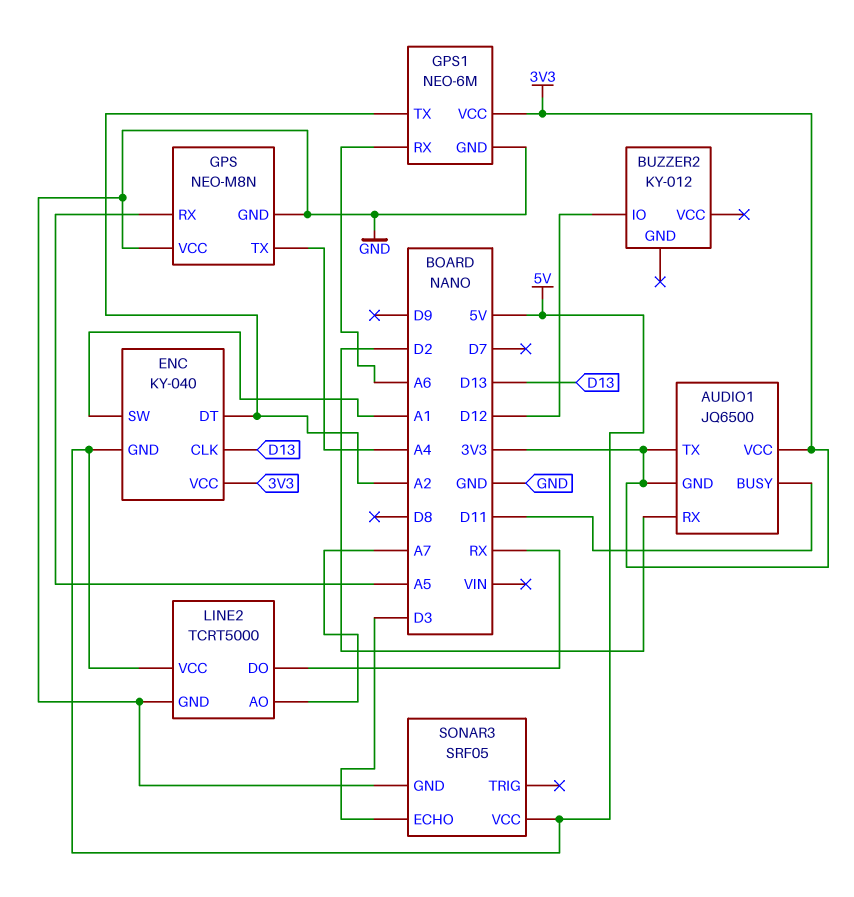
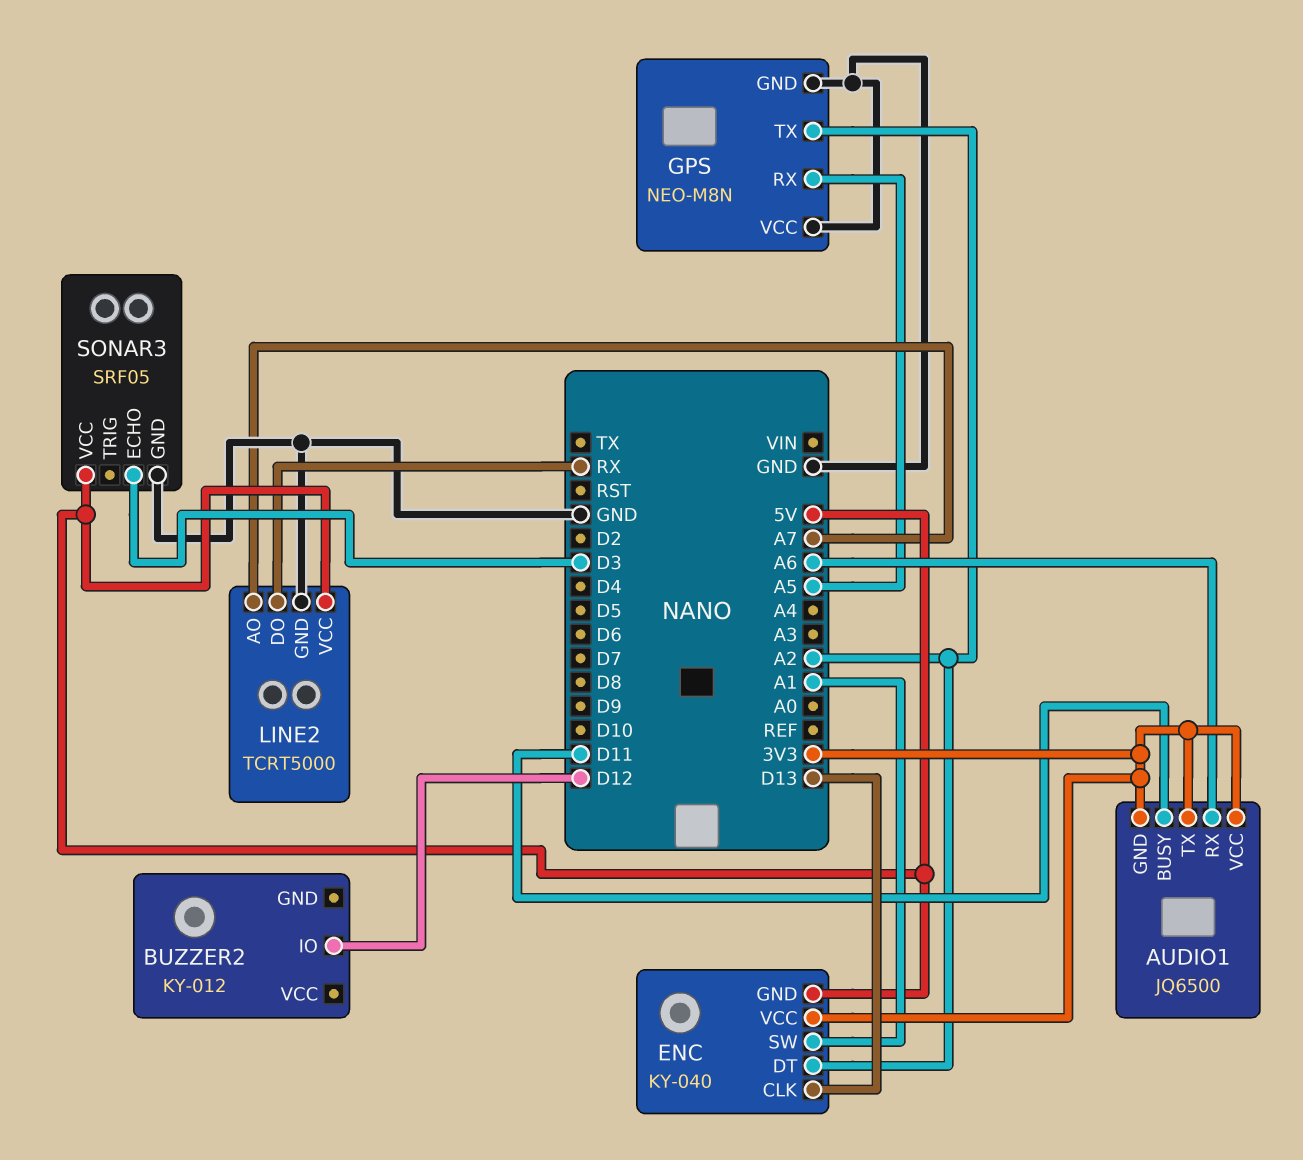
AUDIO1 pin RX: D2 -> A6
GPS pin TX: A4 -> A2
GPS1: NEO-6M -> none
GPS1 pin GND: GND -> none
GPS1 pin RX: A6 -> none
GPS1 pin TX: A2 -> none
GPS1 pin VCC: 3V3 -> none

